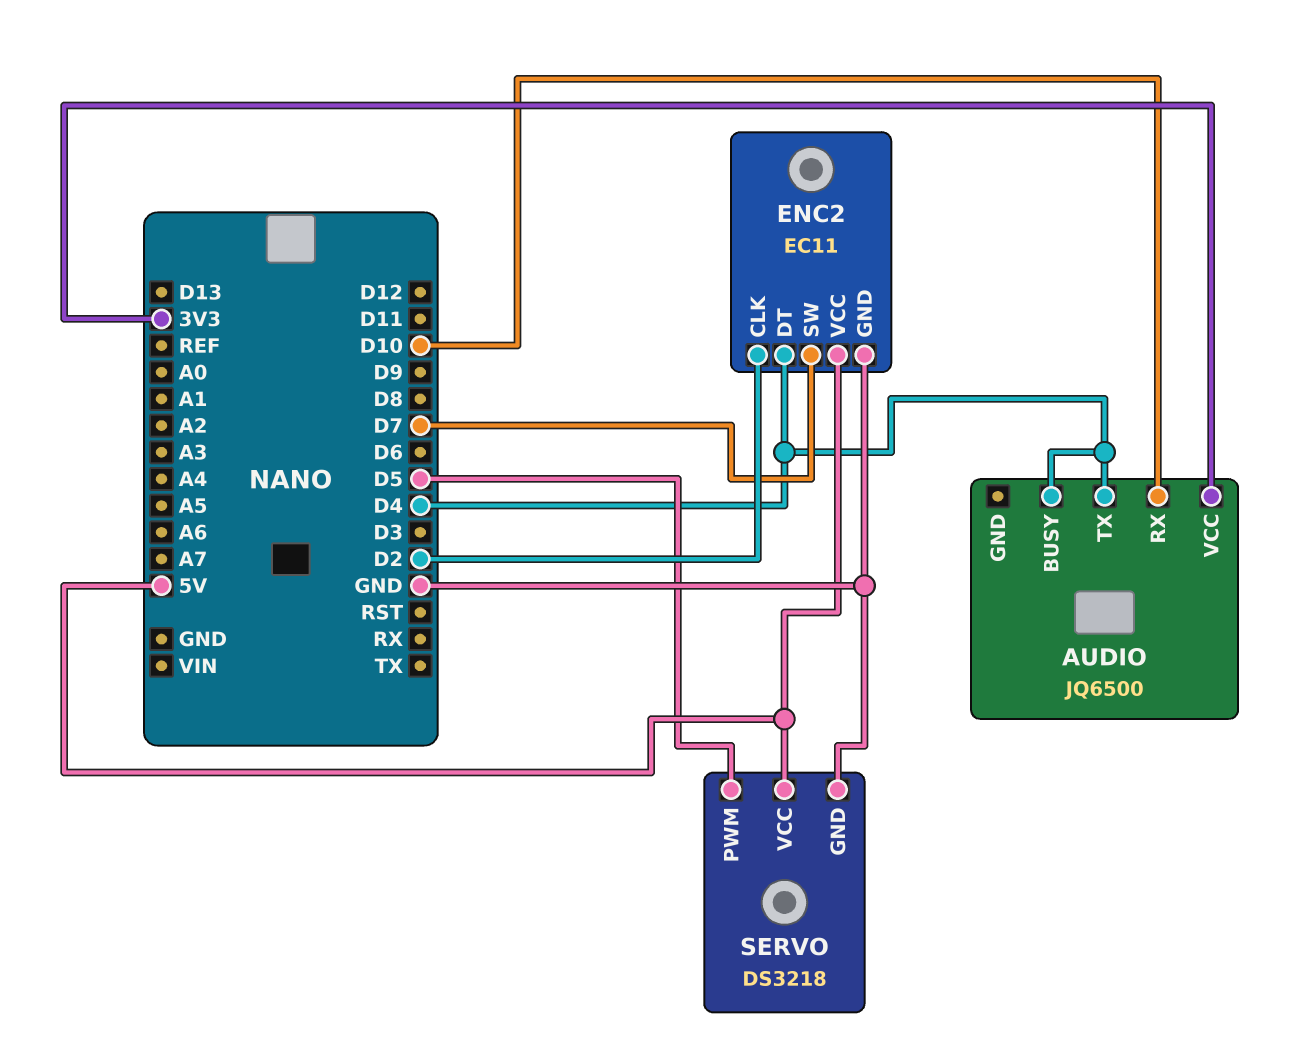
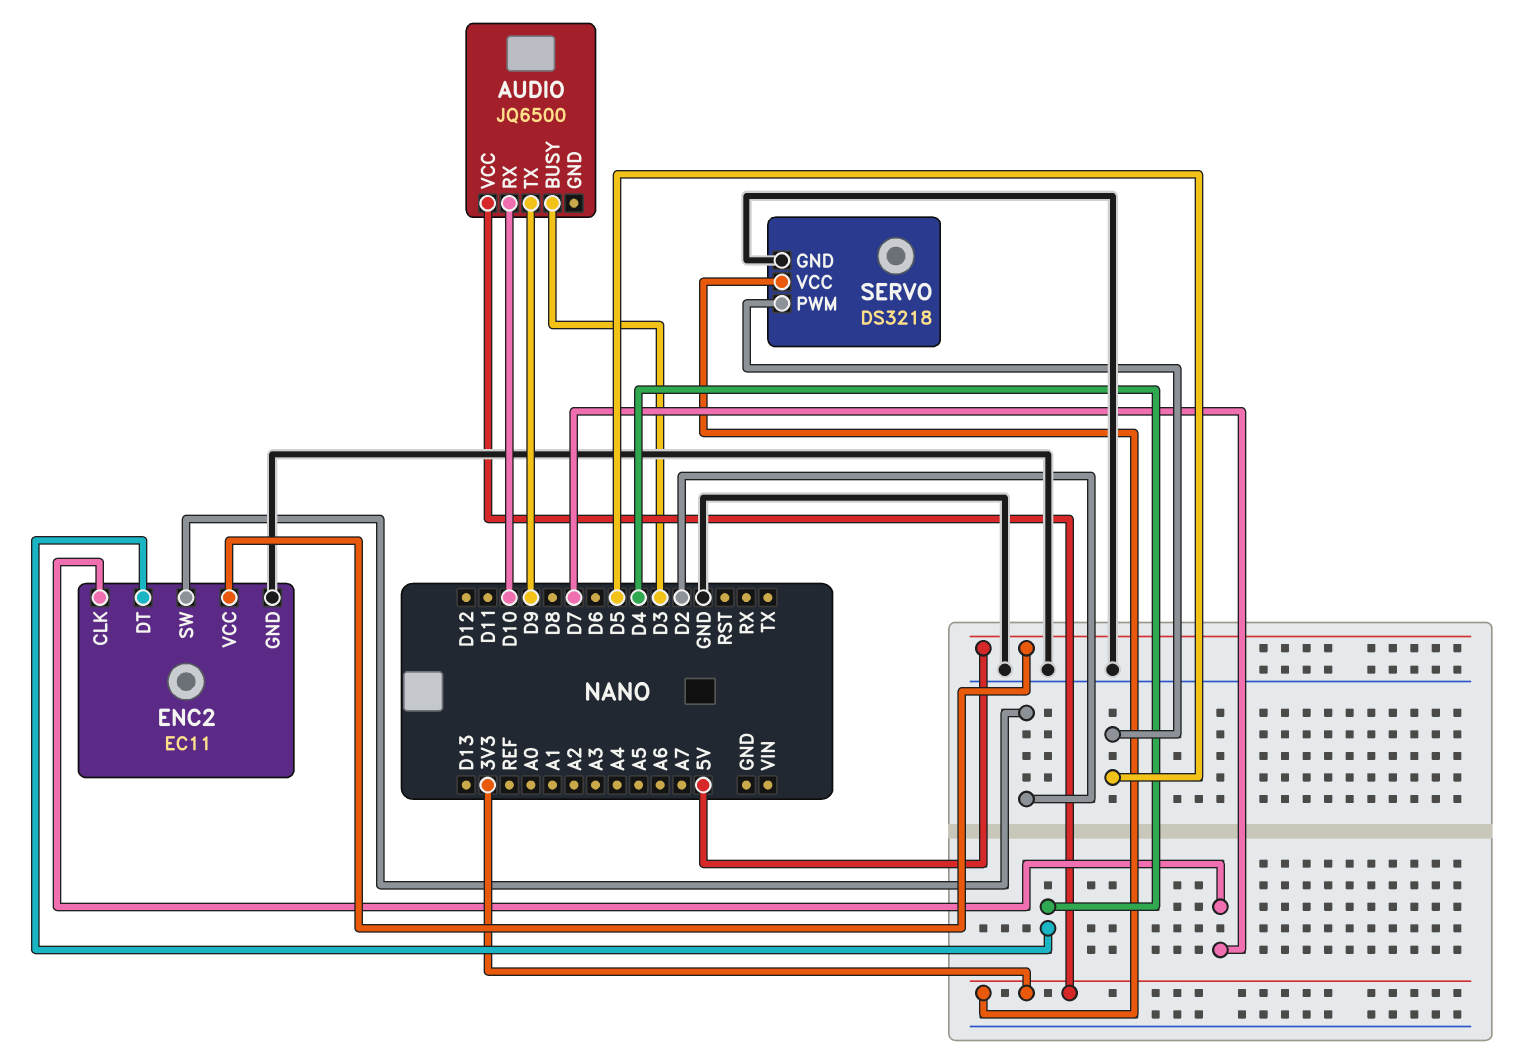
AUDIO pin BUSY: D4 -> D3
AUDIO pin TX: D4 -> D9
ENC2 pin CLK: D2 -> D7
ENC2 pin SW: D7 -> D2
SERVO pin VCC: 5V -> 3V3

